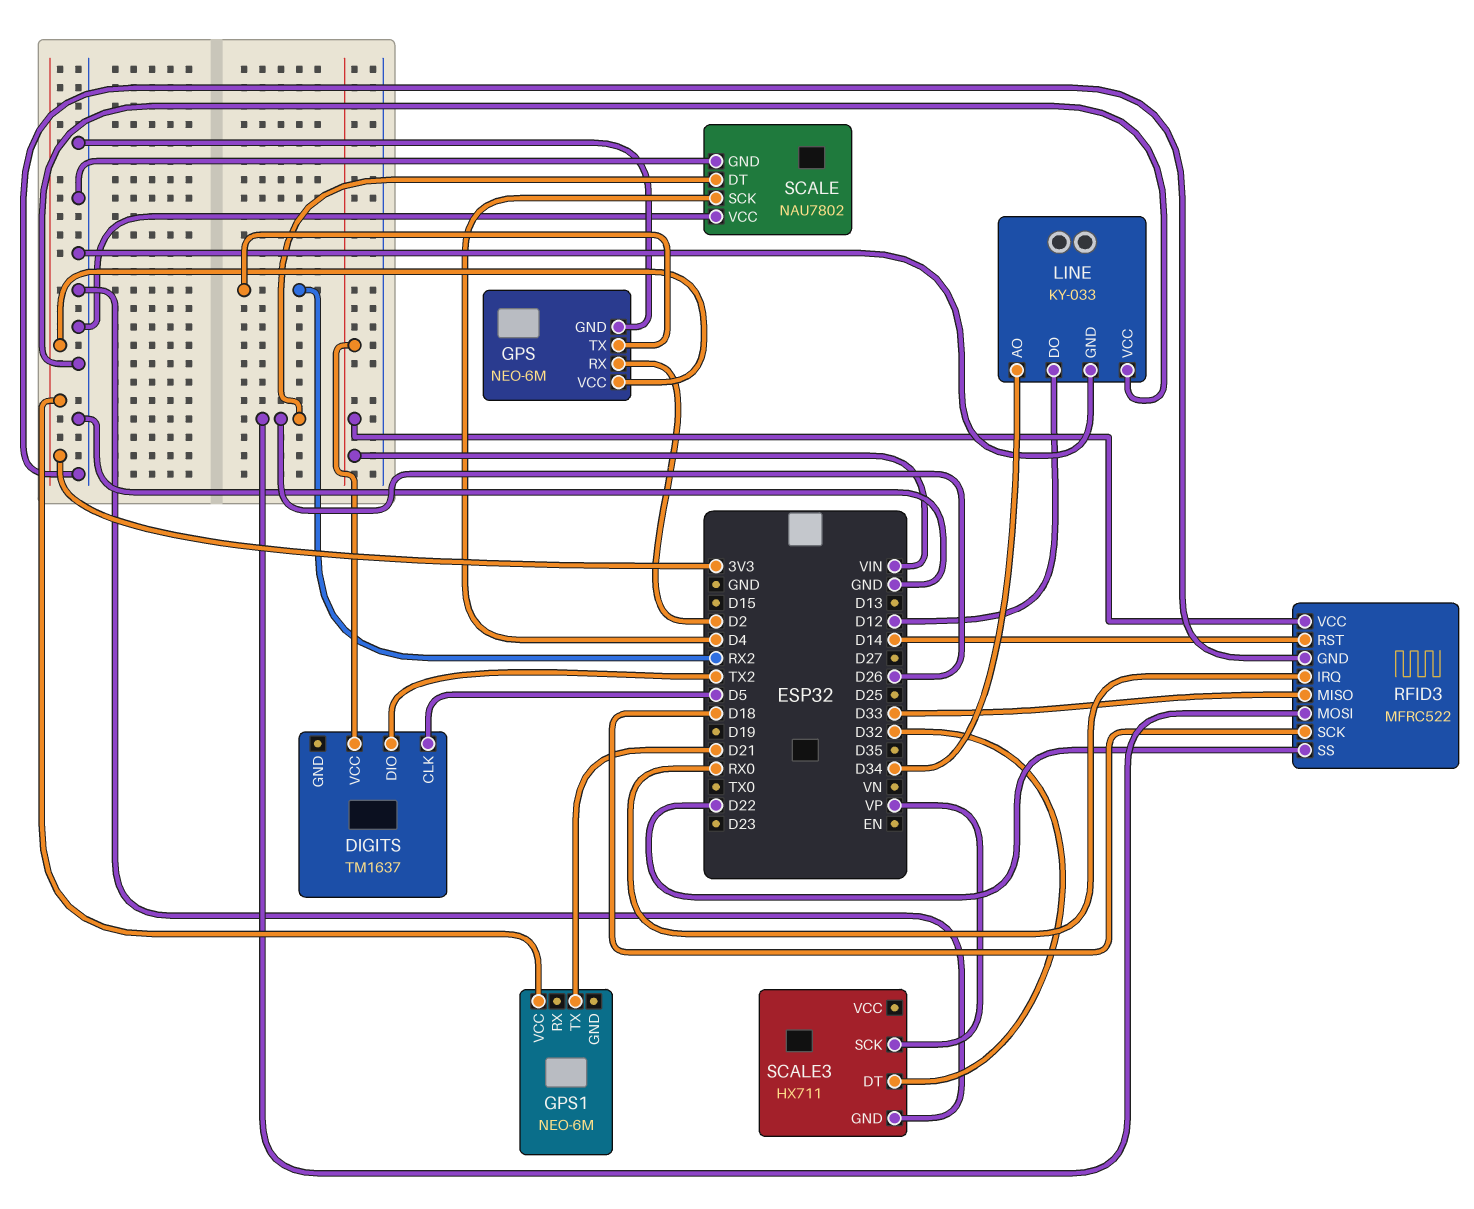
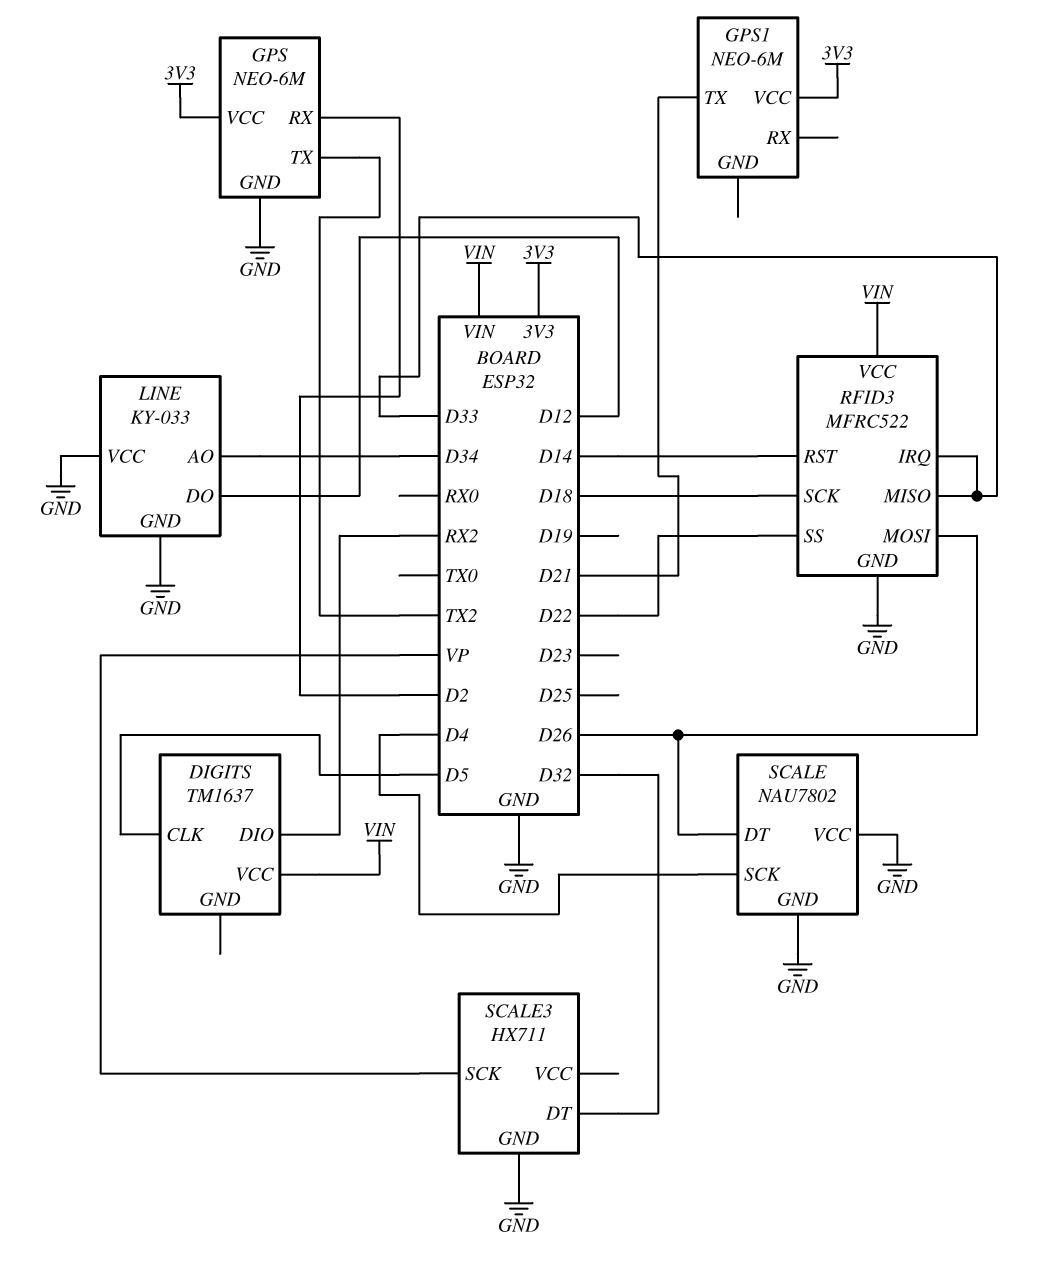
DIGITS pin DIO: TX2 -> RX2
GPS pin TX: RX2 -> TX2
RFID3 pin IRQ: RX0 -> D33

